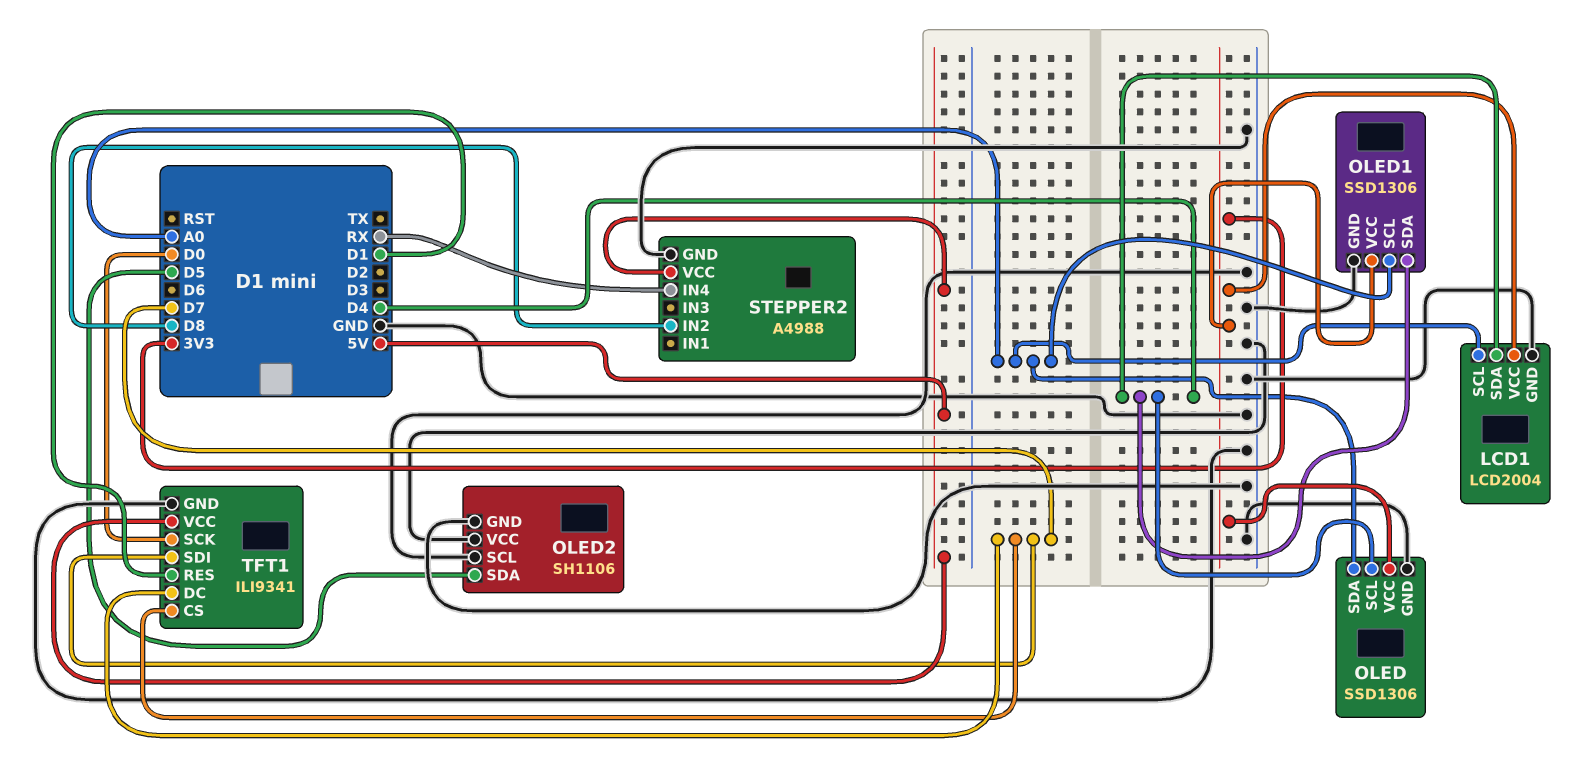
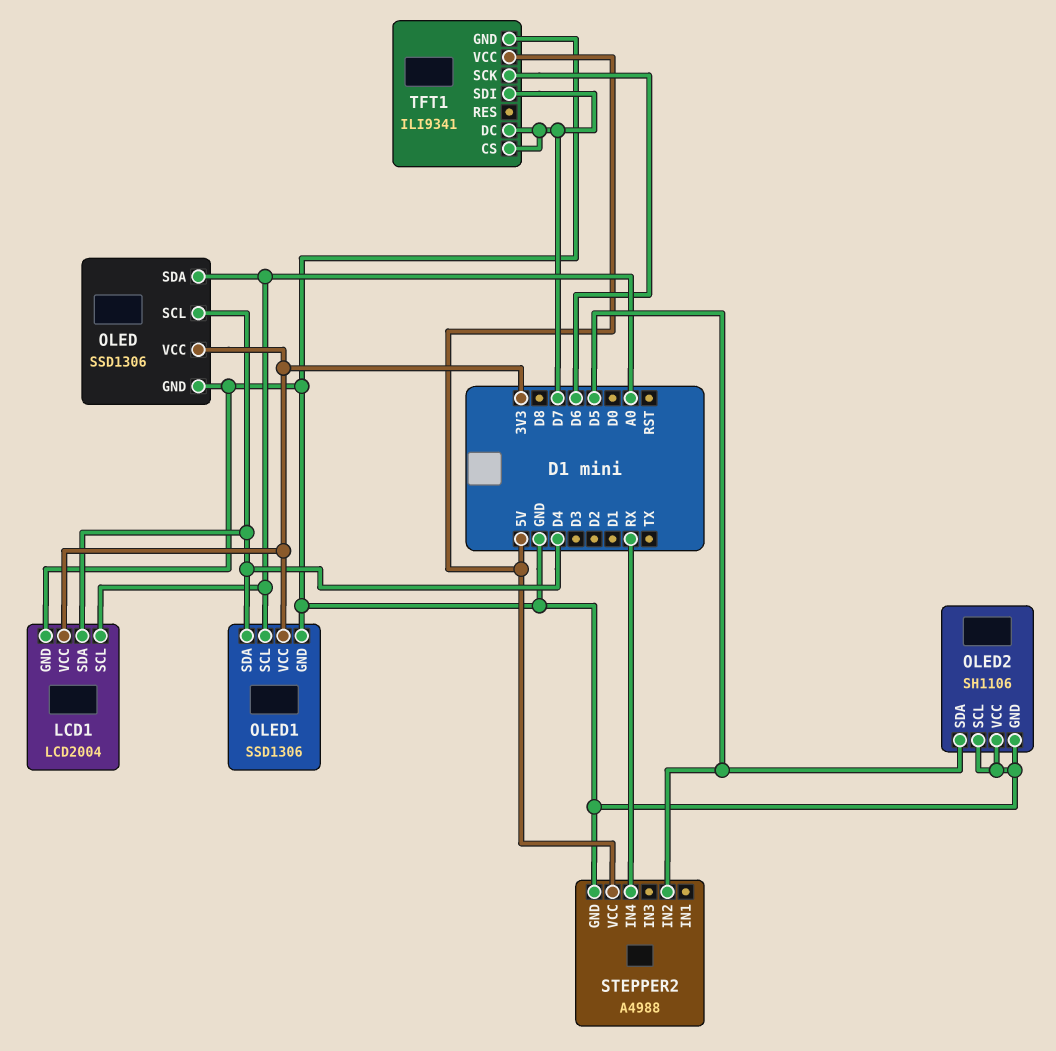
STEPPER2 pin IN2: D8 -> D5
TFT1 pin RES: D1 -> none
TFT1 pin SCK: D0 -> D6

